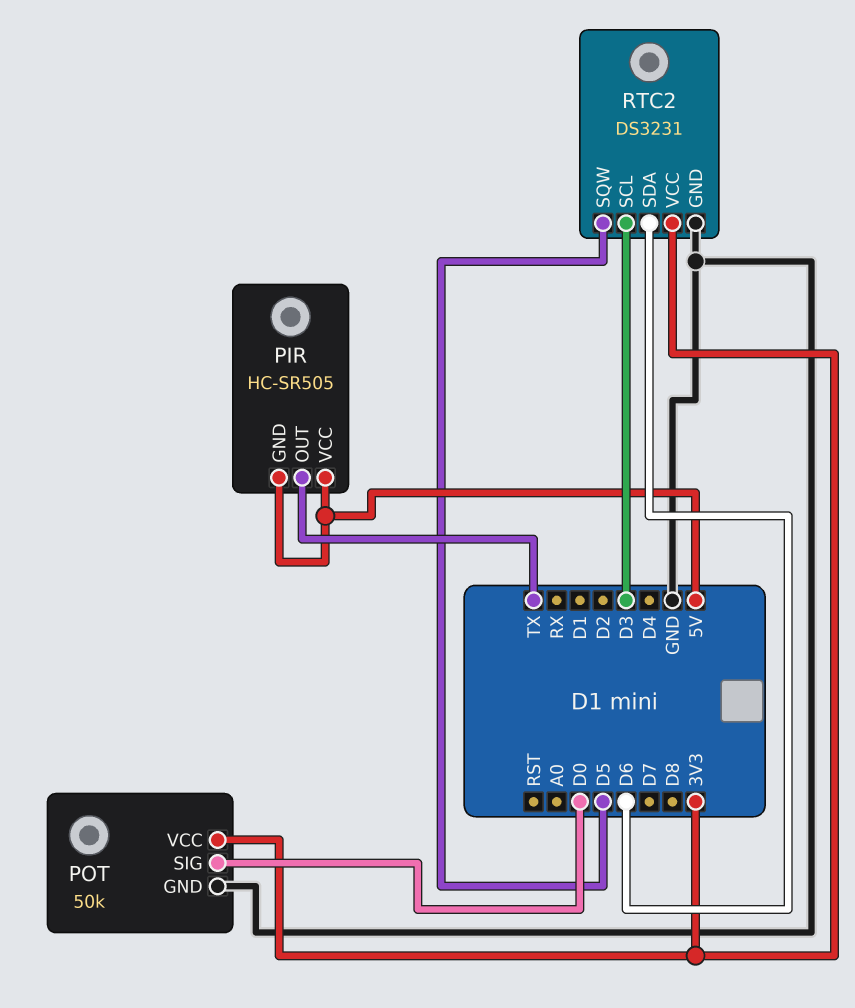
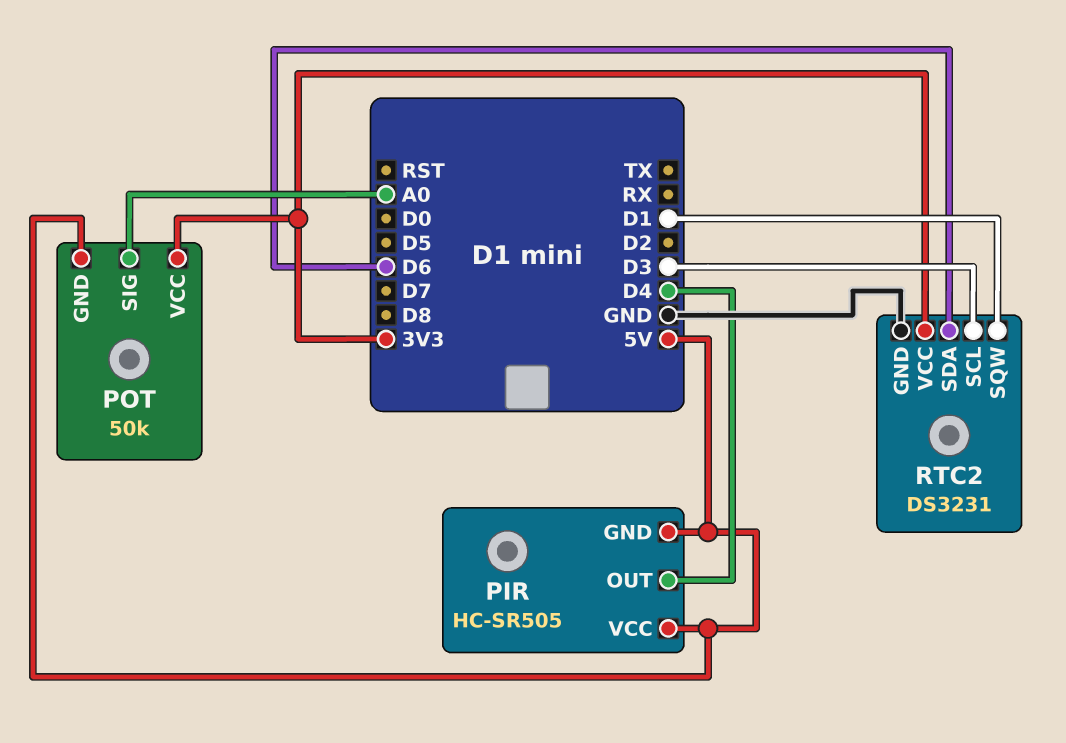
PIR pin OUT: TX -> D4
POT pin GND: GND -> 5V
POT pin SIG: D0 -> A0
RTC2 pin SQW: D5 -> D1

